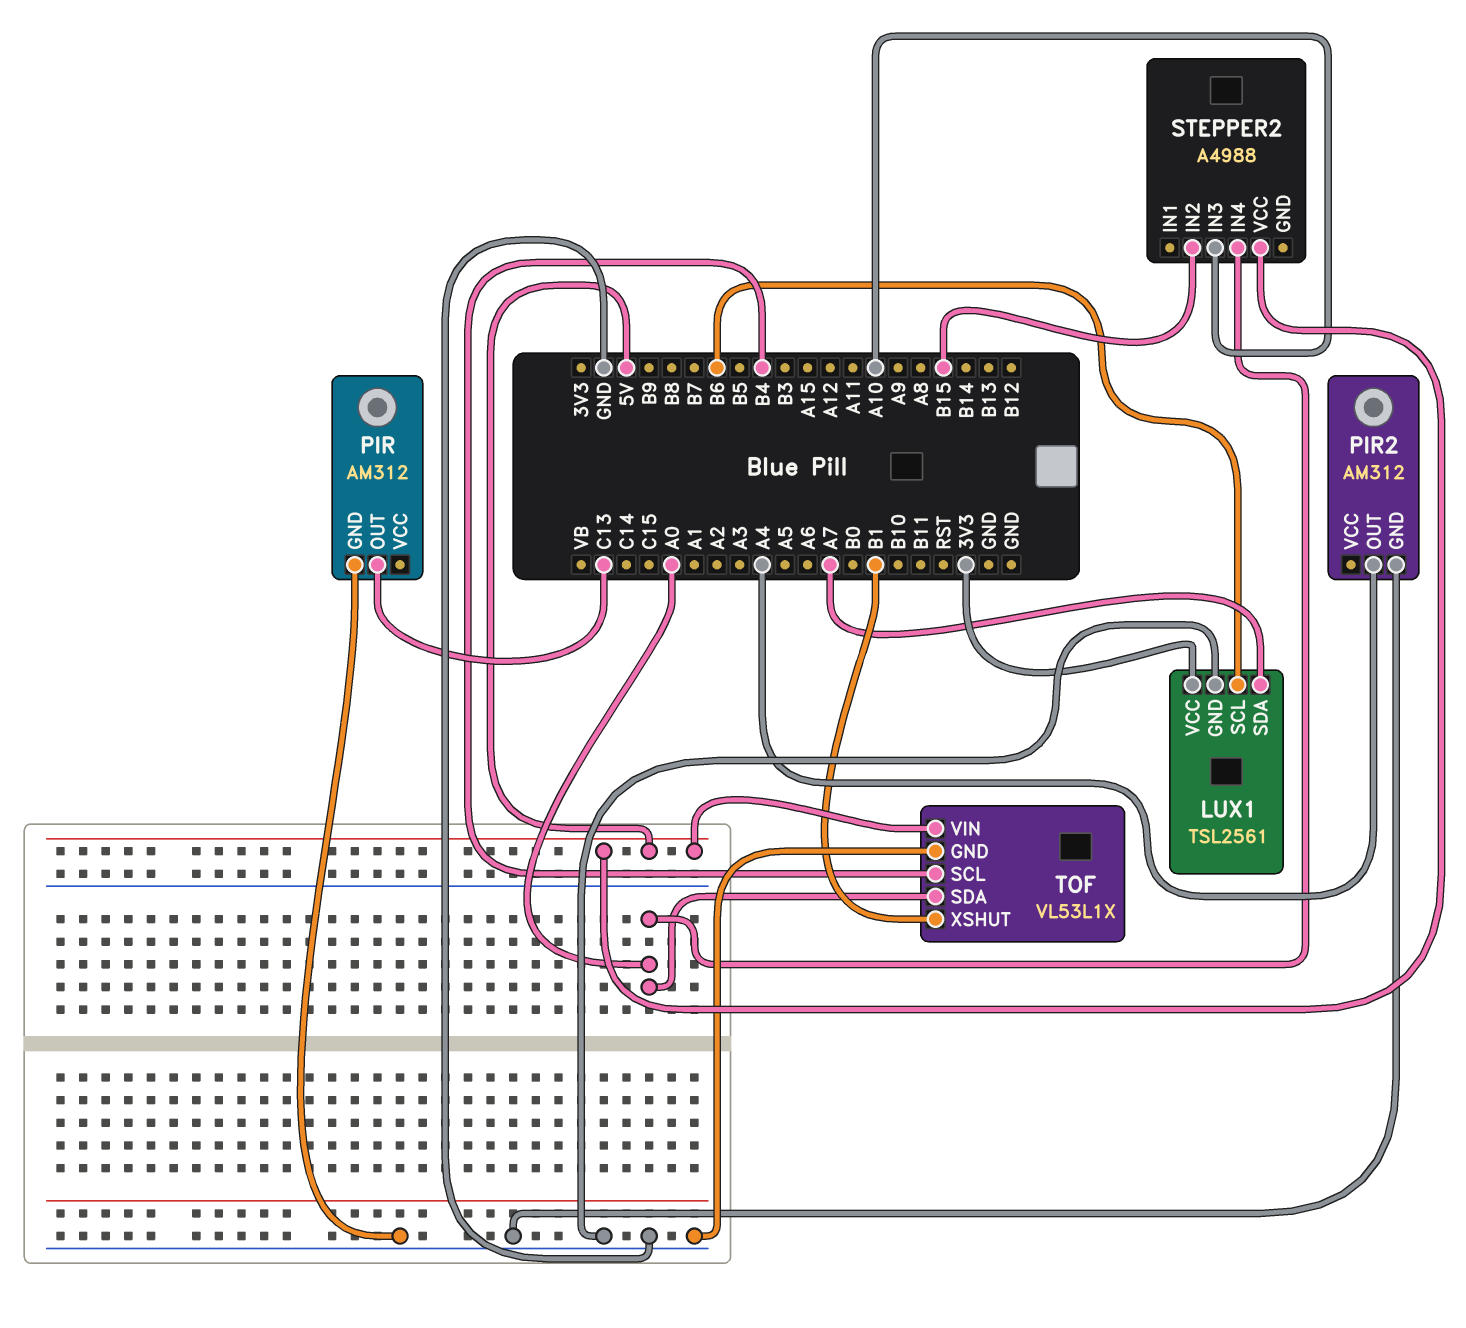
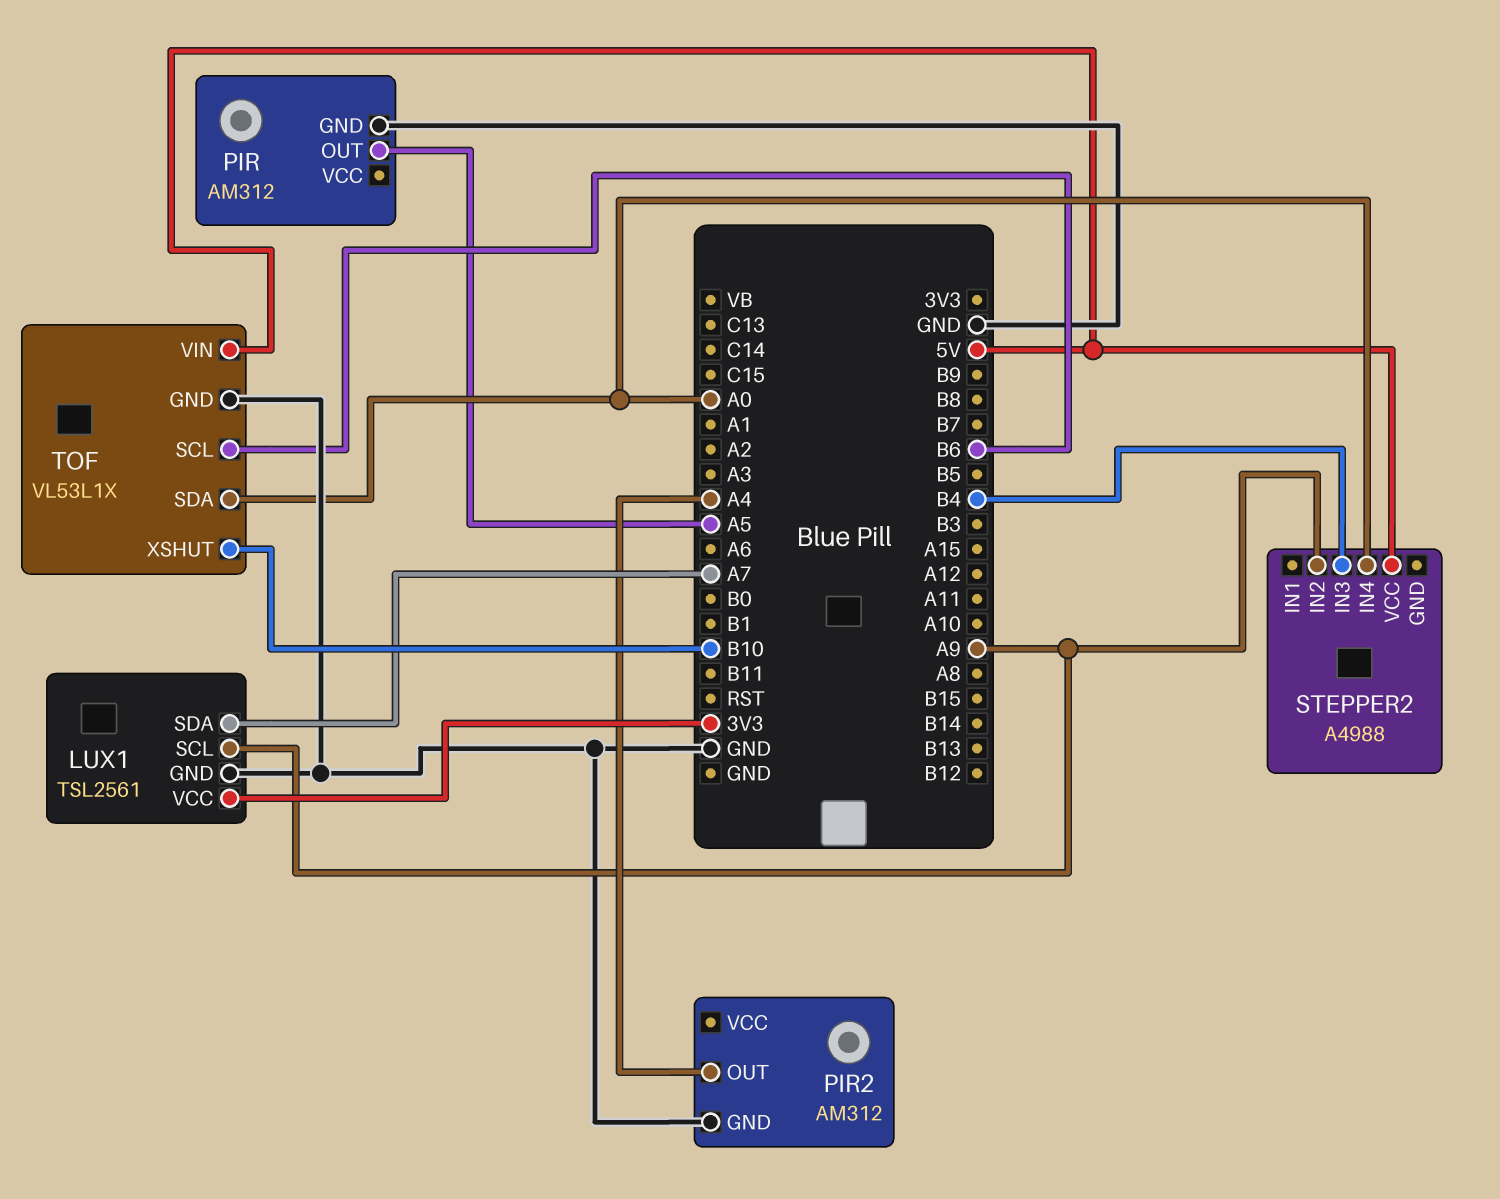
LUX1 pin SCL: B6 -> A9
PIR pin OUT: C13 -> A5
STEPPER2 pin IN2: B15 -> A9
STEPPER2 pin IN3: A10 -> B4
TOF pin SCL: B4 -> B6
TOF pin XSHUT: B1 -> B10

